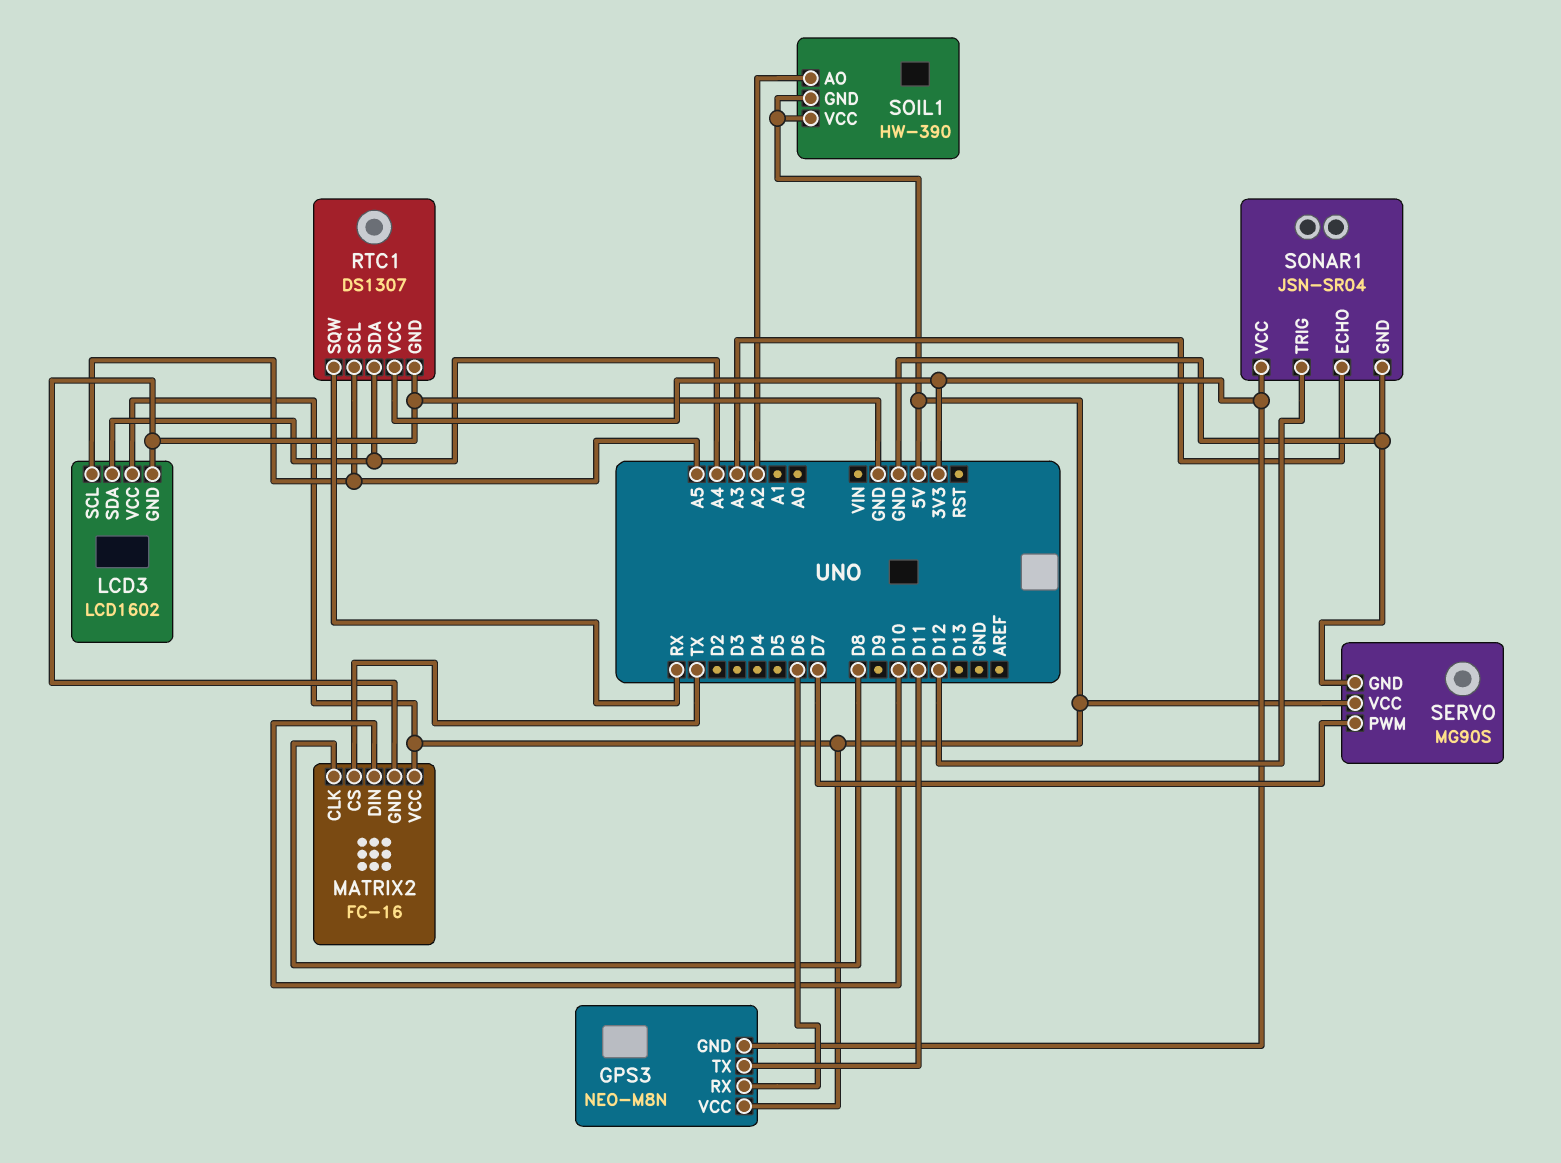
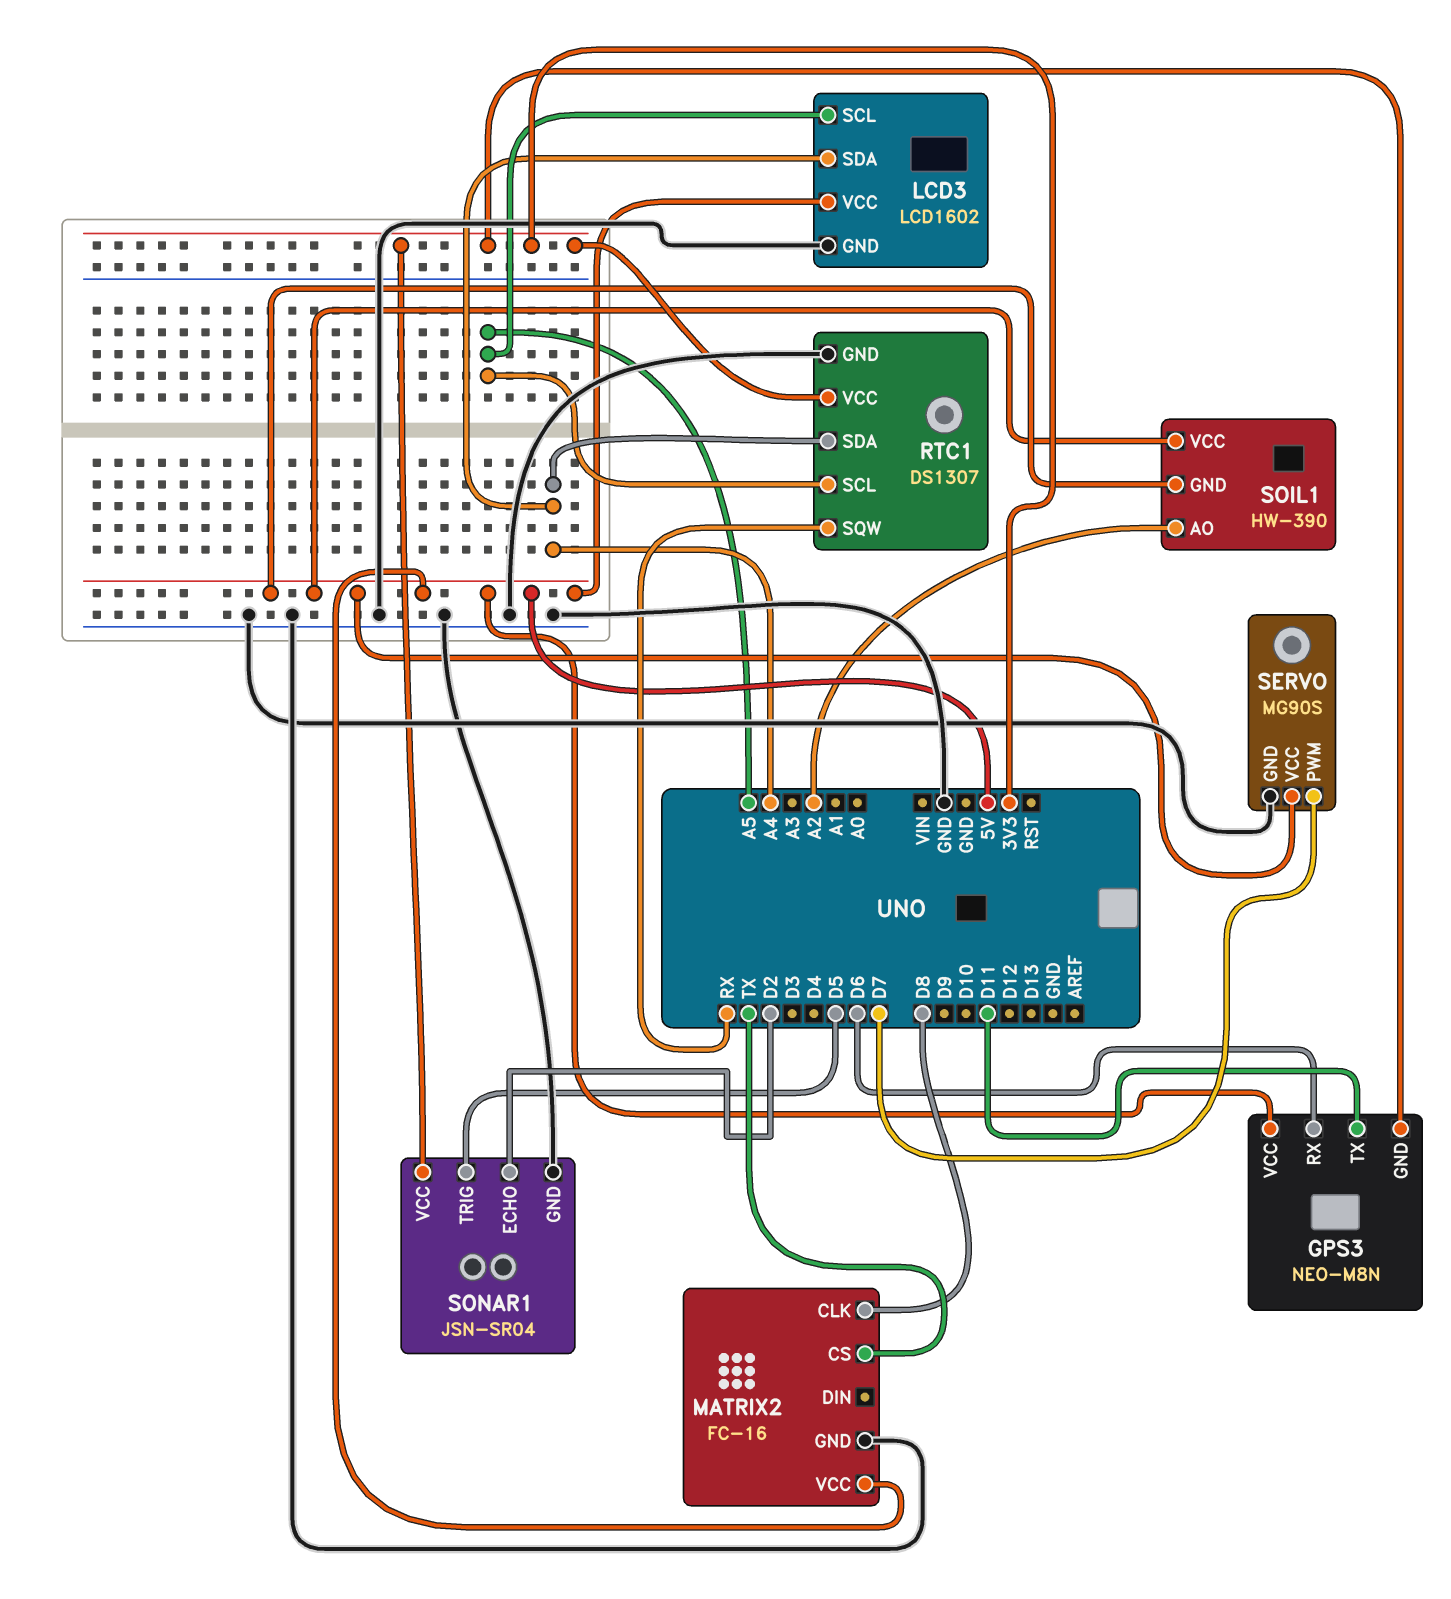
MATRIX2 pin DIN: D10 -> none
SONAR1 pin ECHO: A3 -> D2
SONAR1 pin TRIG: D12 -> D5

